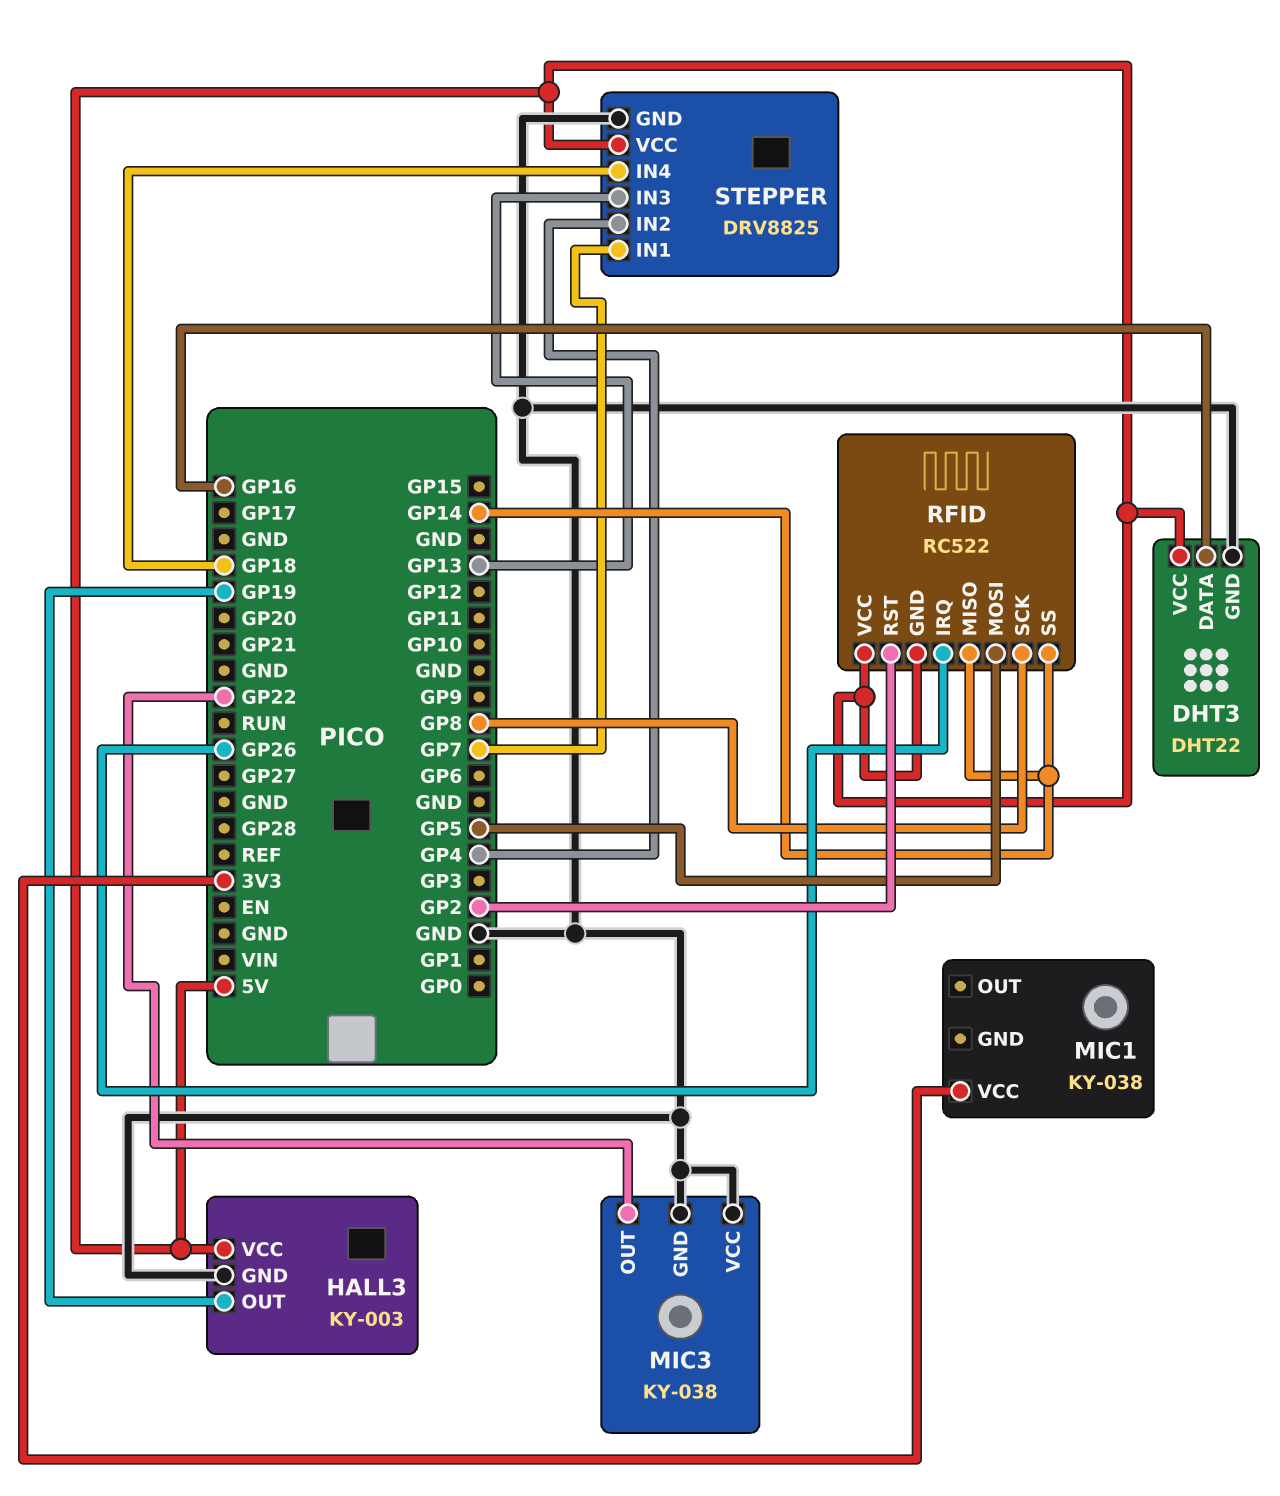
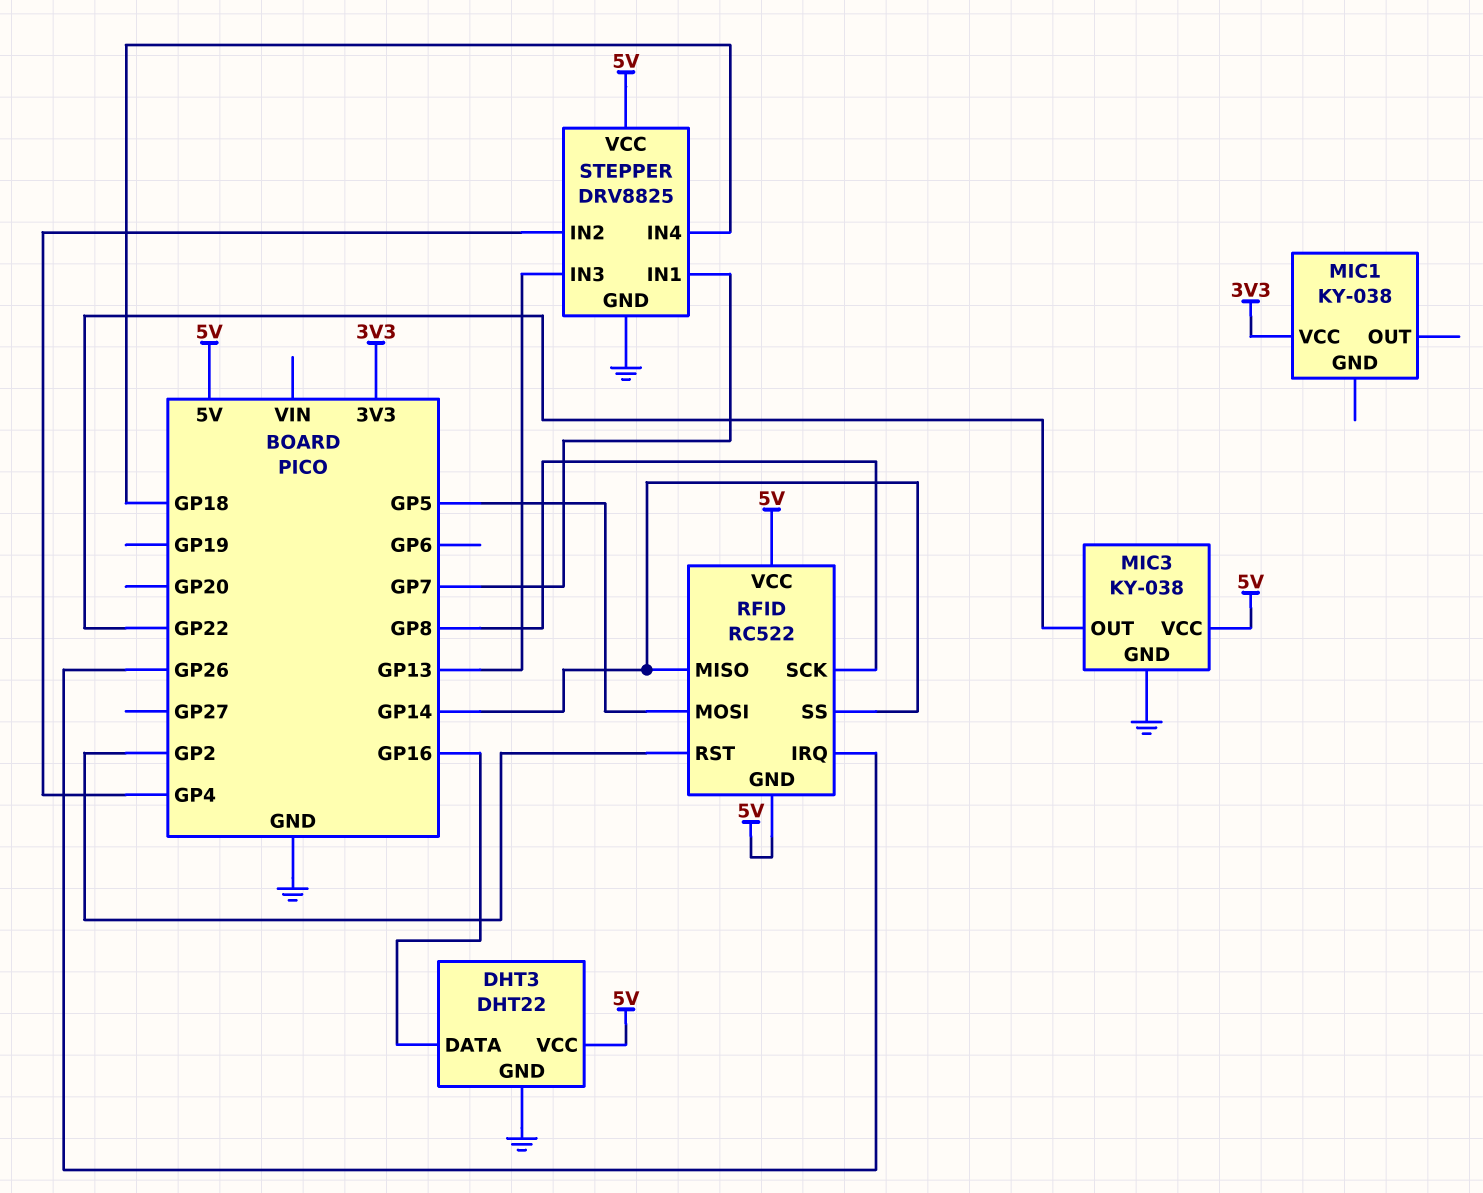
HALL3: KY-003 -> none
HALL3 pin GND: GND -> none
HALL3 pin OUT: GP19 -> none
HALL3 pin VCC: 5V -> none
MIC3 pin VCC: GND -> 5V

